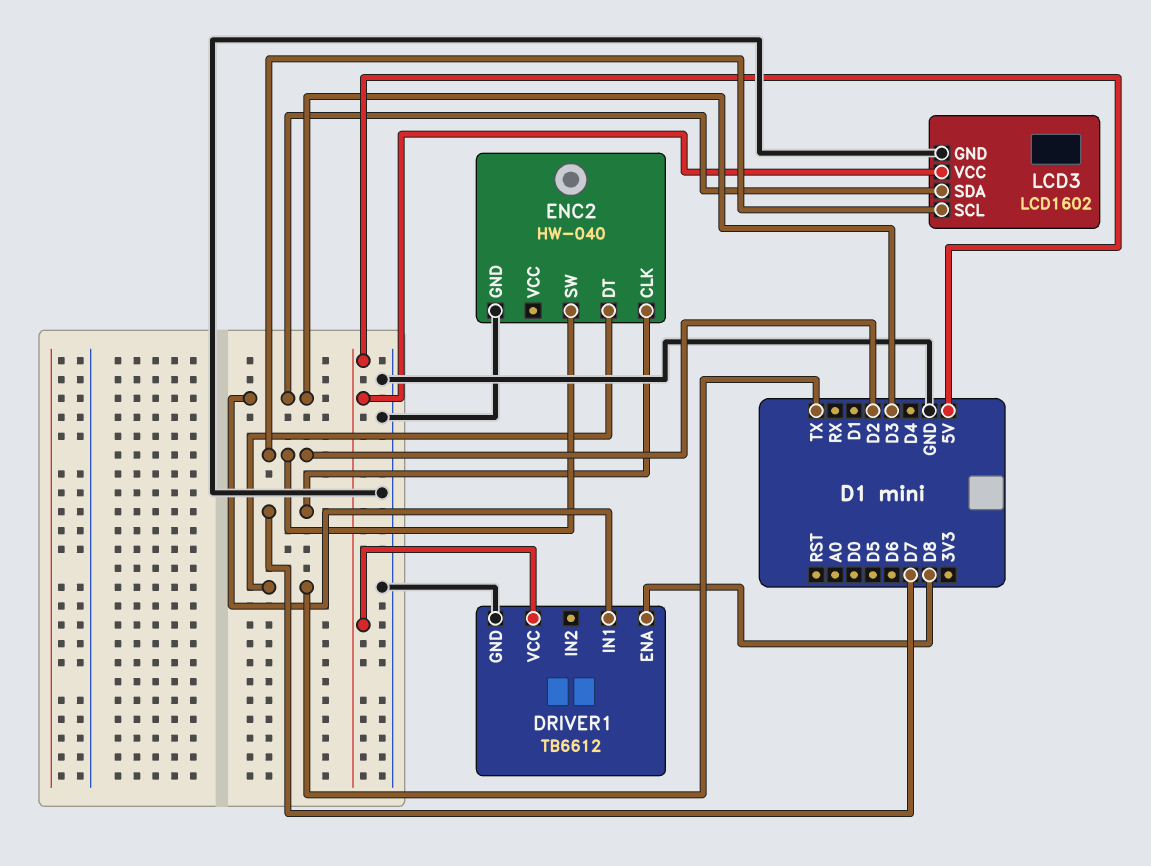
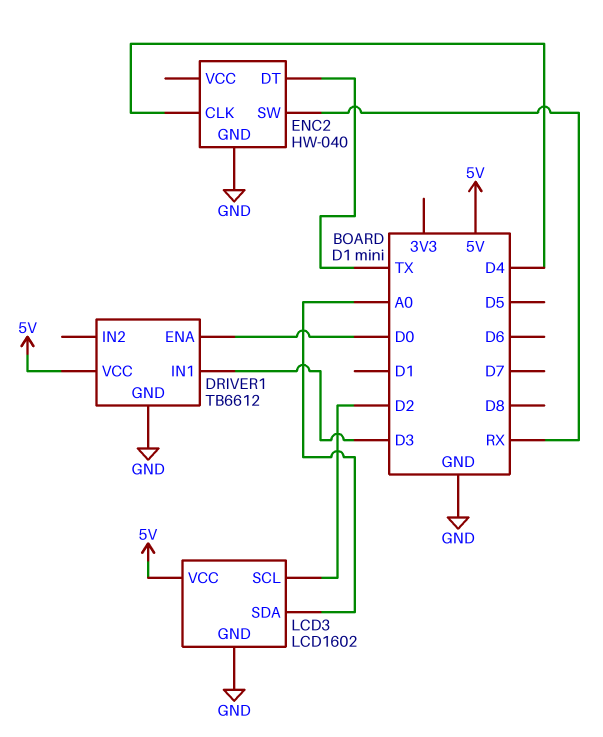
DRIVER1 pin ENA: D8 -> D0
ENC2 pin CLK: D7 -> D4
ENC2 pin SW: D2 -> RX
LCD3 pin SDA: D3 -> A0

